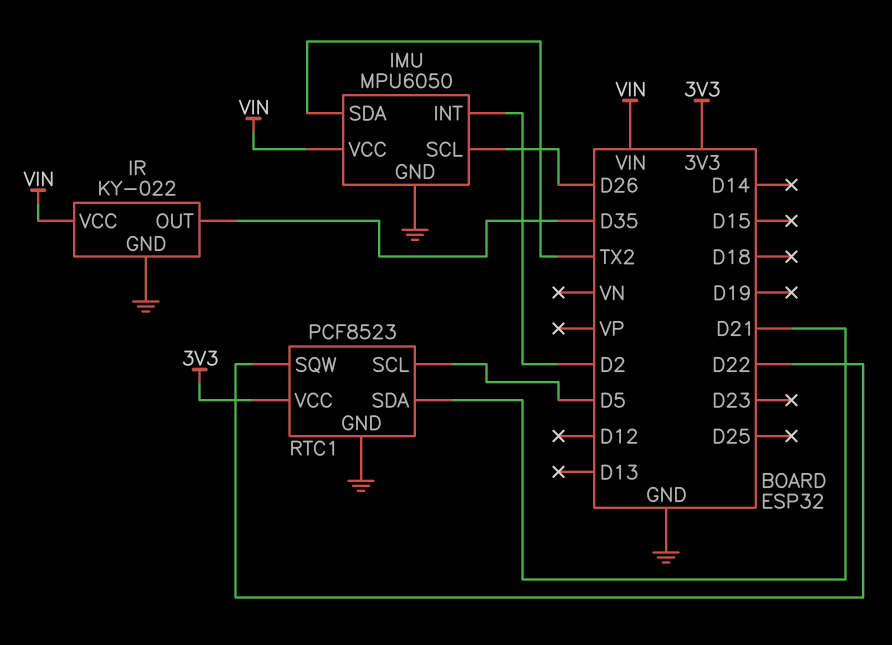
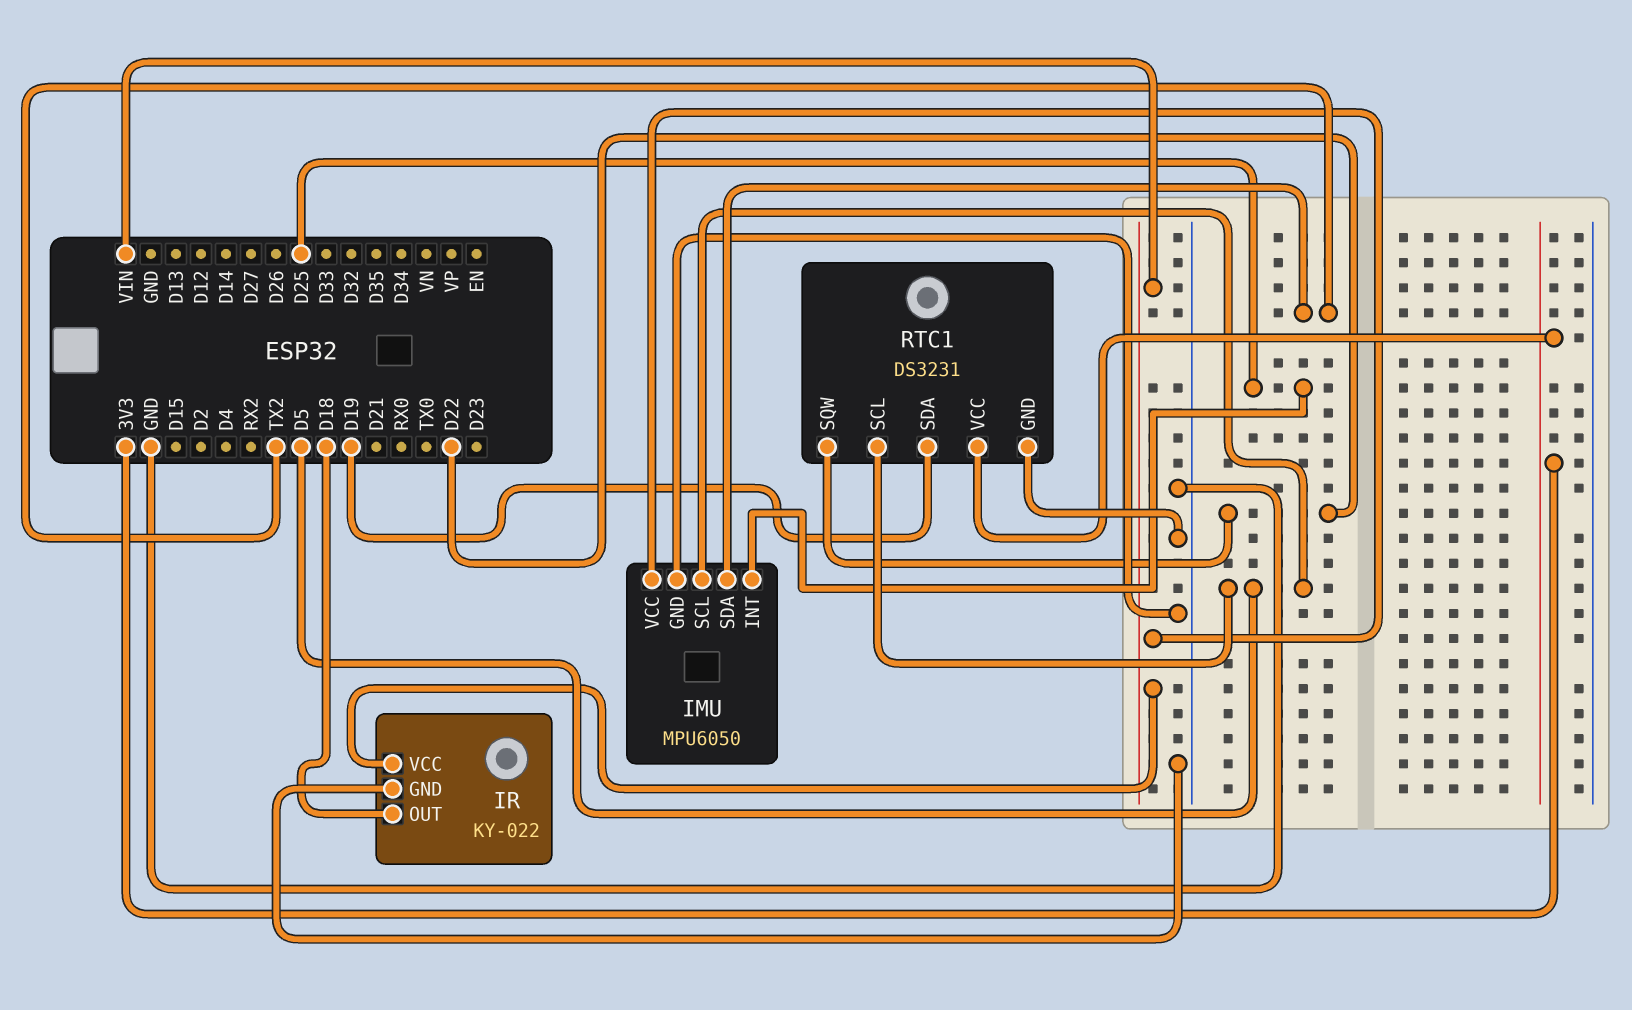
IMU pin INT: D2 -> D25
IMU pin SCL: D26 -> D5
IR pin OUT: D35 -> D18
RTC1: PCF8523 -> DS3231
RTC1 pin SDA: D21 -> D19

